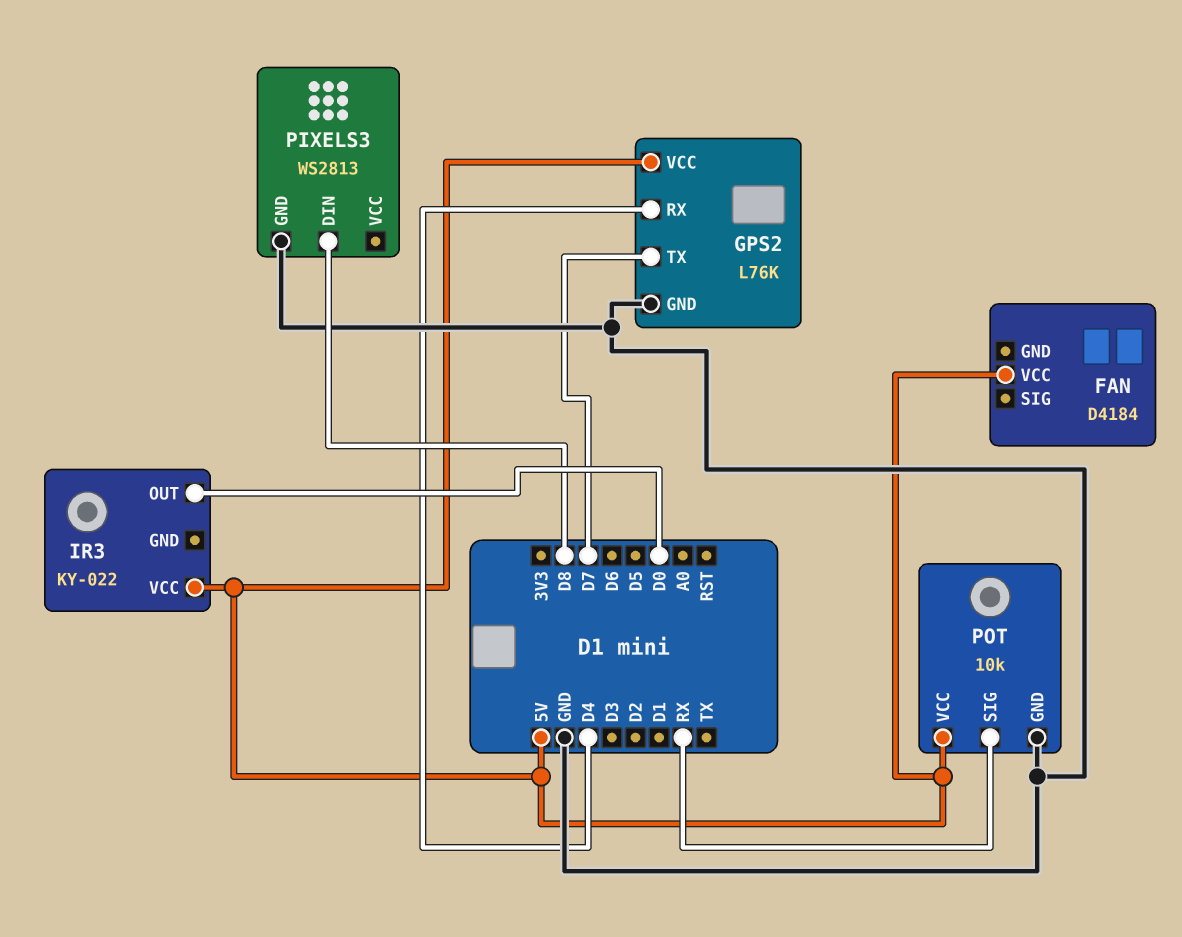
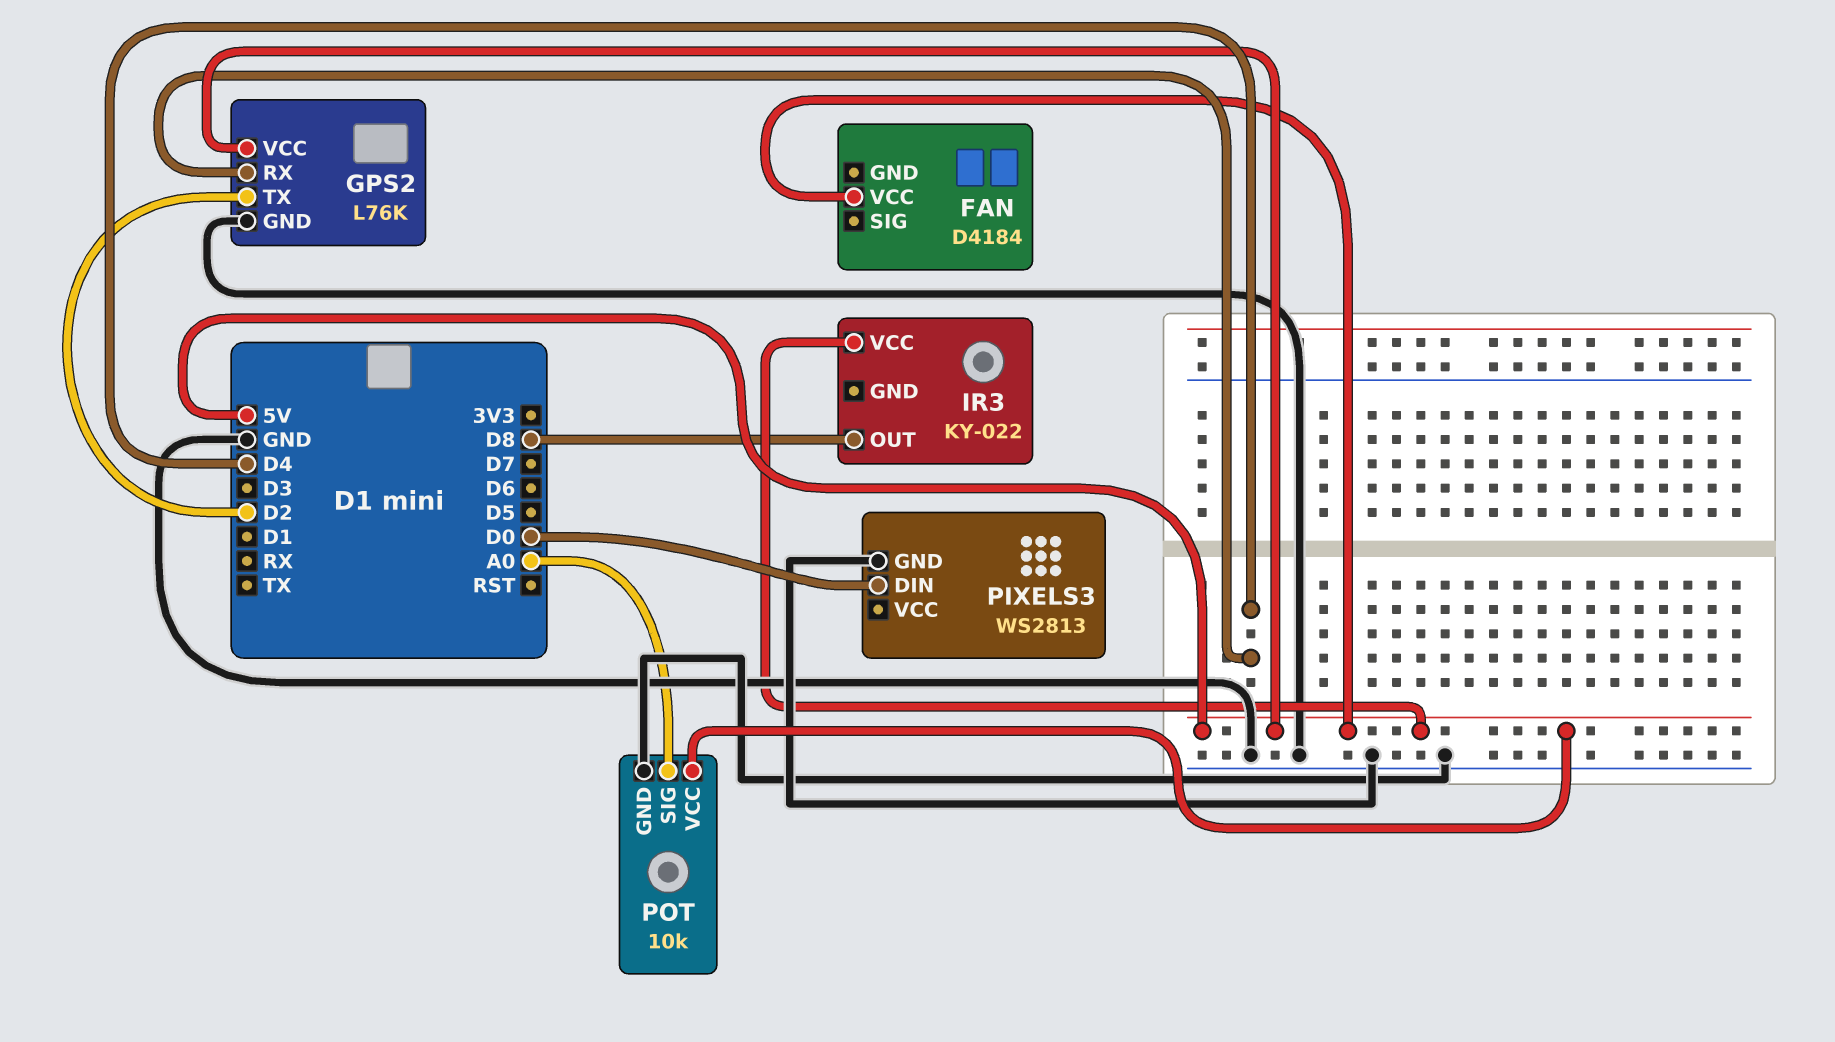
GPS2 pin TX: D7 -> D2
IR3 pin OUT: D0 -> D8
PIXELS3 pin DIN: D8 -> D0
POT pin SIG: RX -> A0

